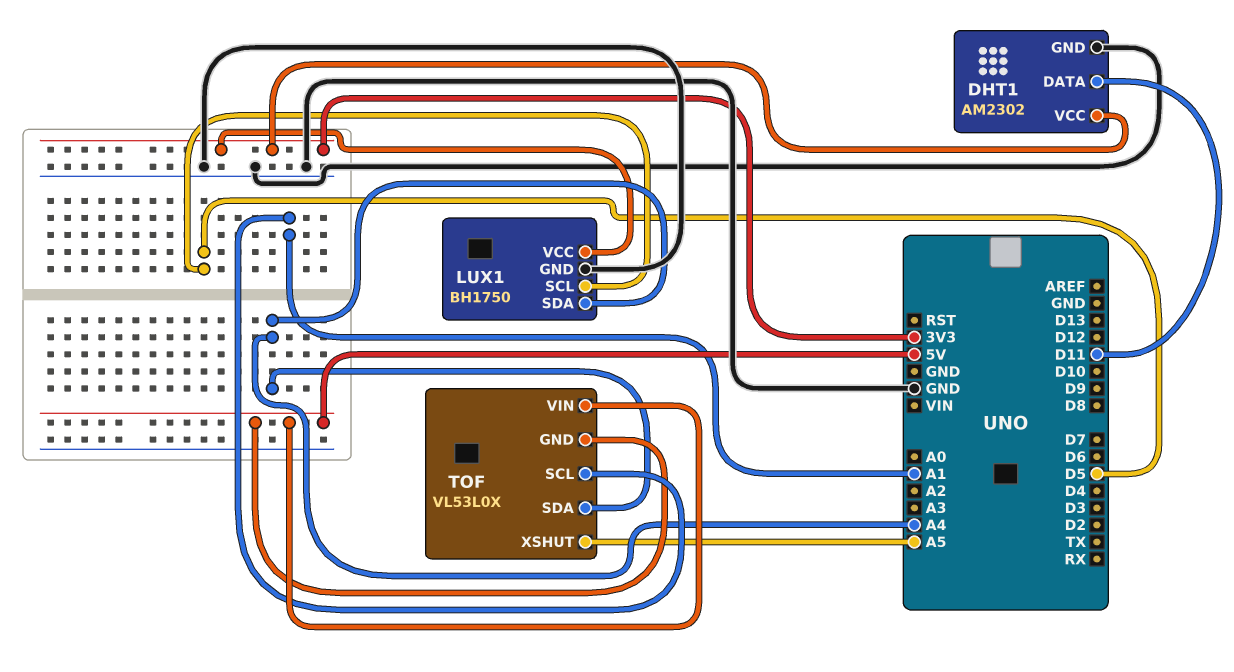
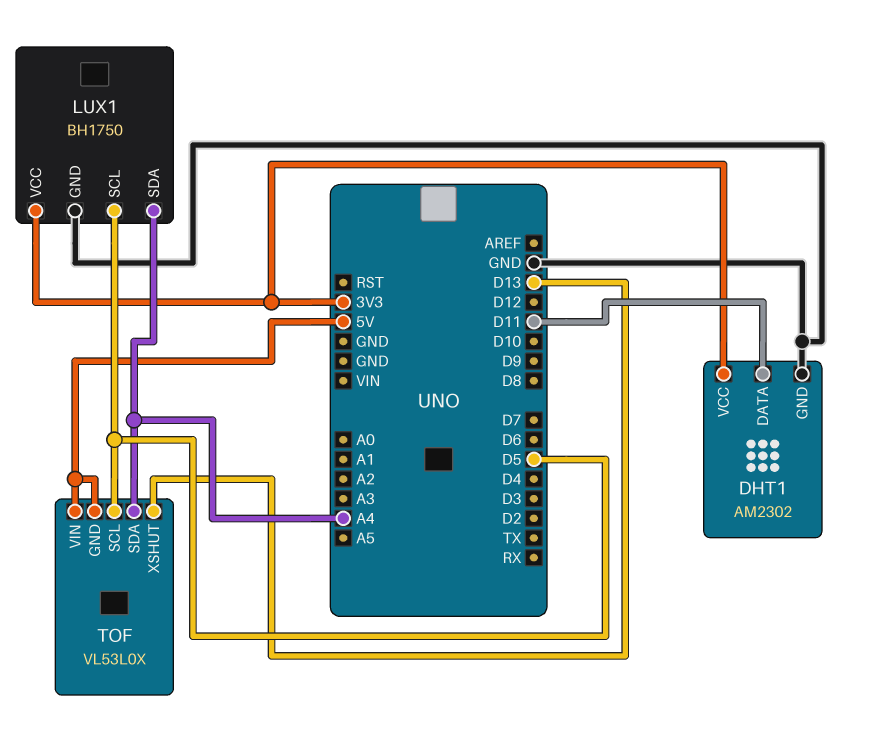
TOF pin SCL: A1 -> D5
TOF pin XSHUT: A5 -> D13

